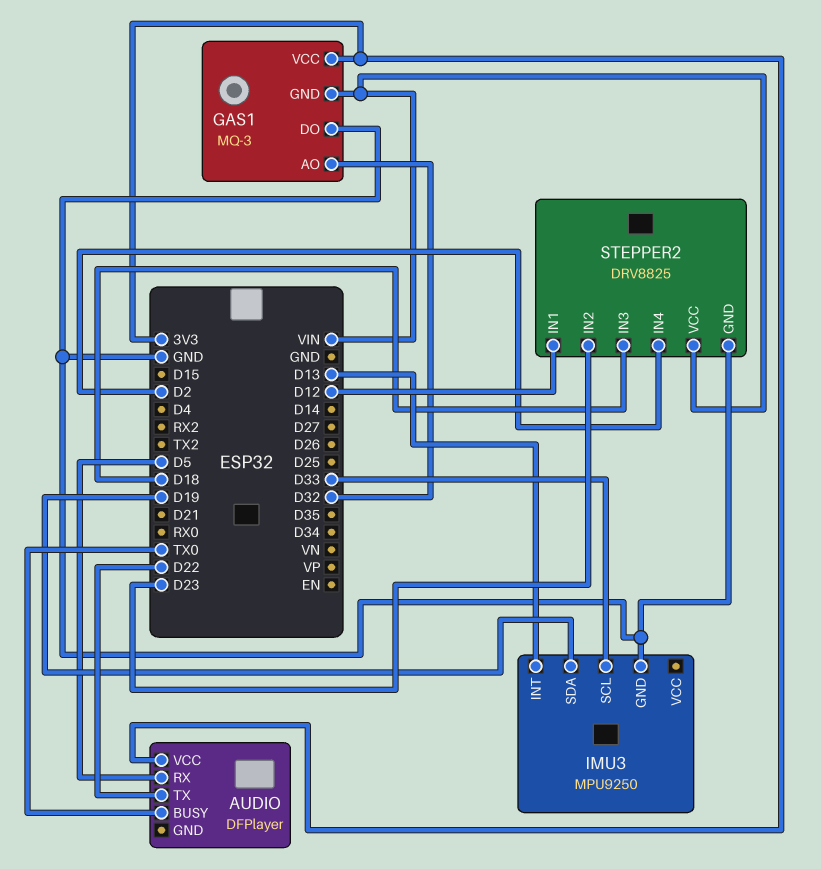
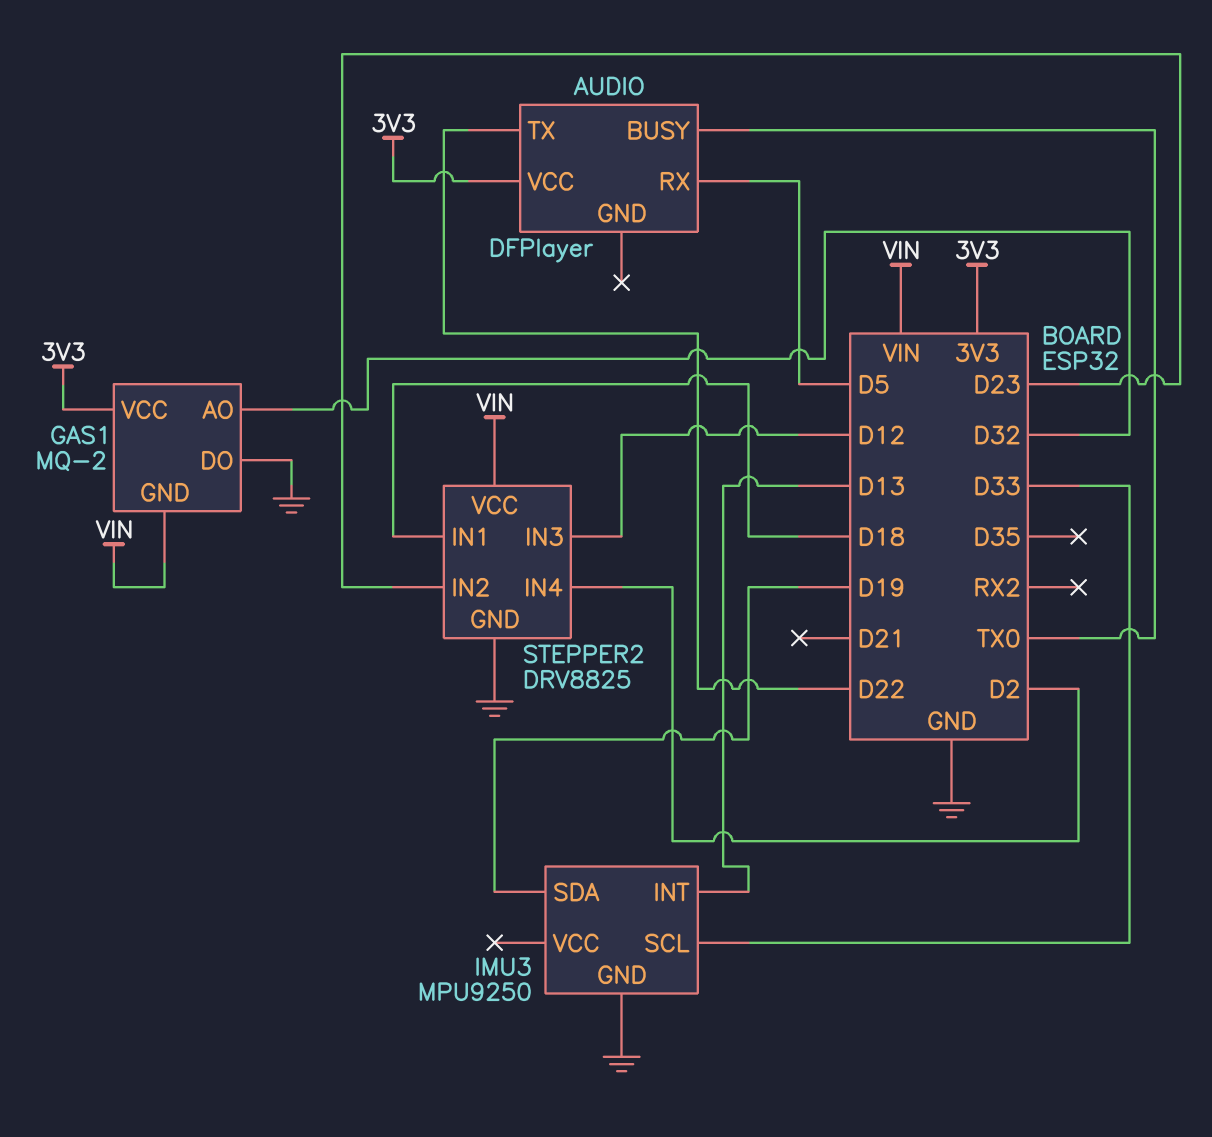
GAS1: MQ-3 -> MQ-2
STEPPER2 pin IN1: D12 -> D18
STEPPER2 pin IN3: D18 -> D12

